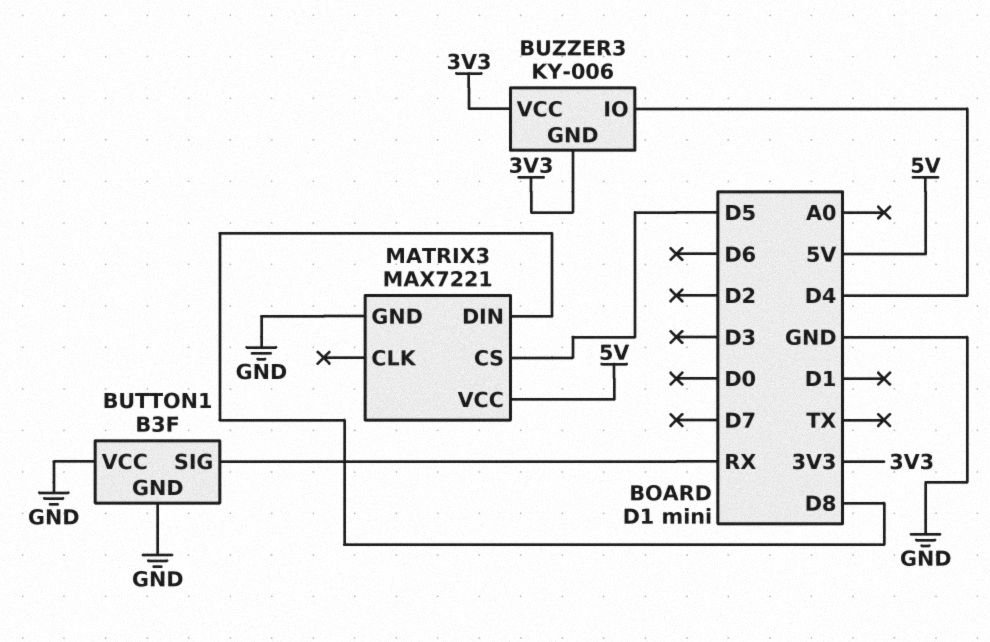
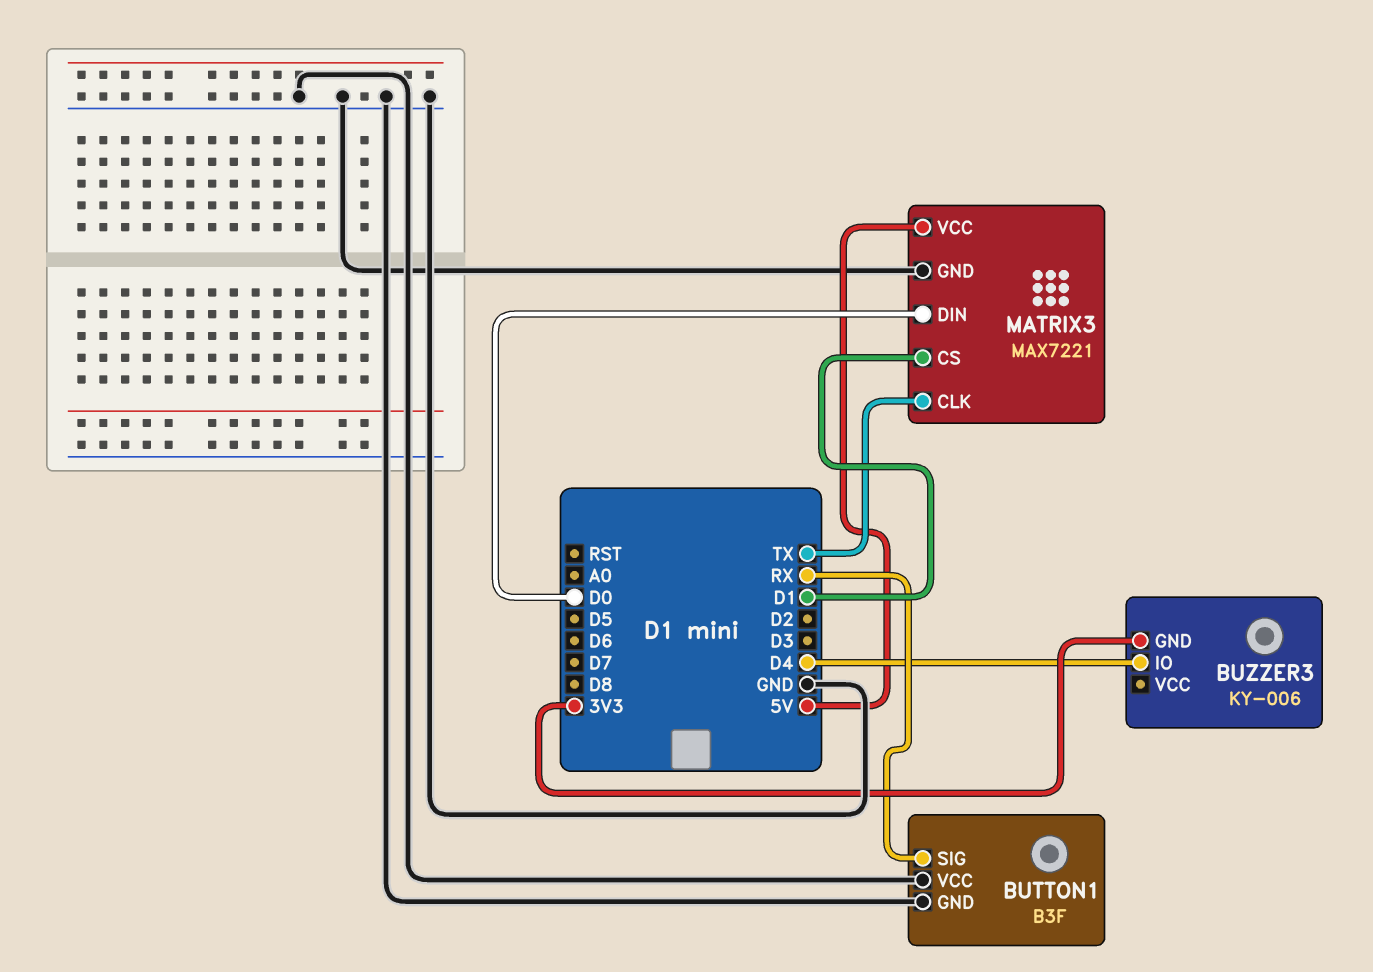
BUZZER3 pin VCC: 3V3 -> none
MATRIX3 pin CLK: none -> TX
MATRIX3 pin CS: D5 -> D1
MATRIX3 pin DIN: D8 -> D0

